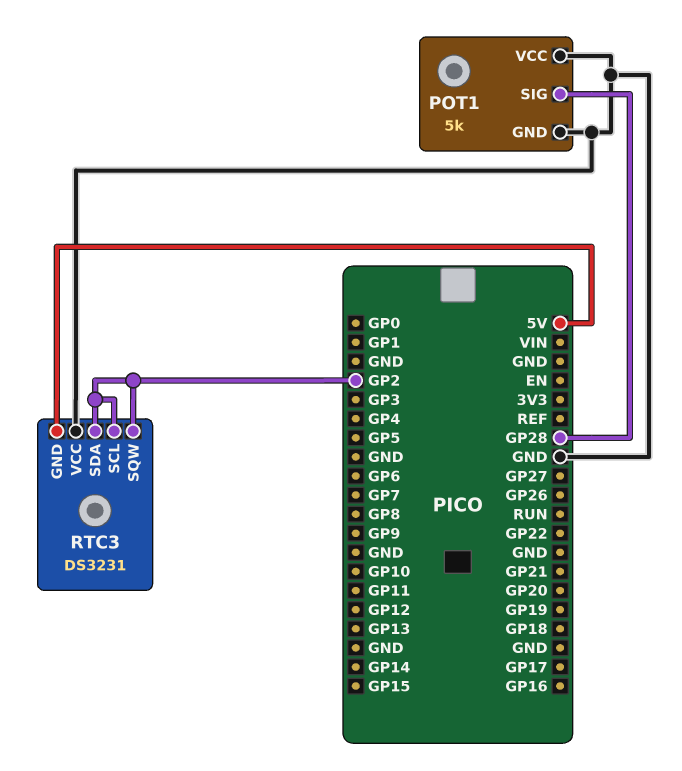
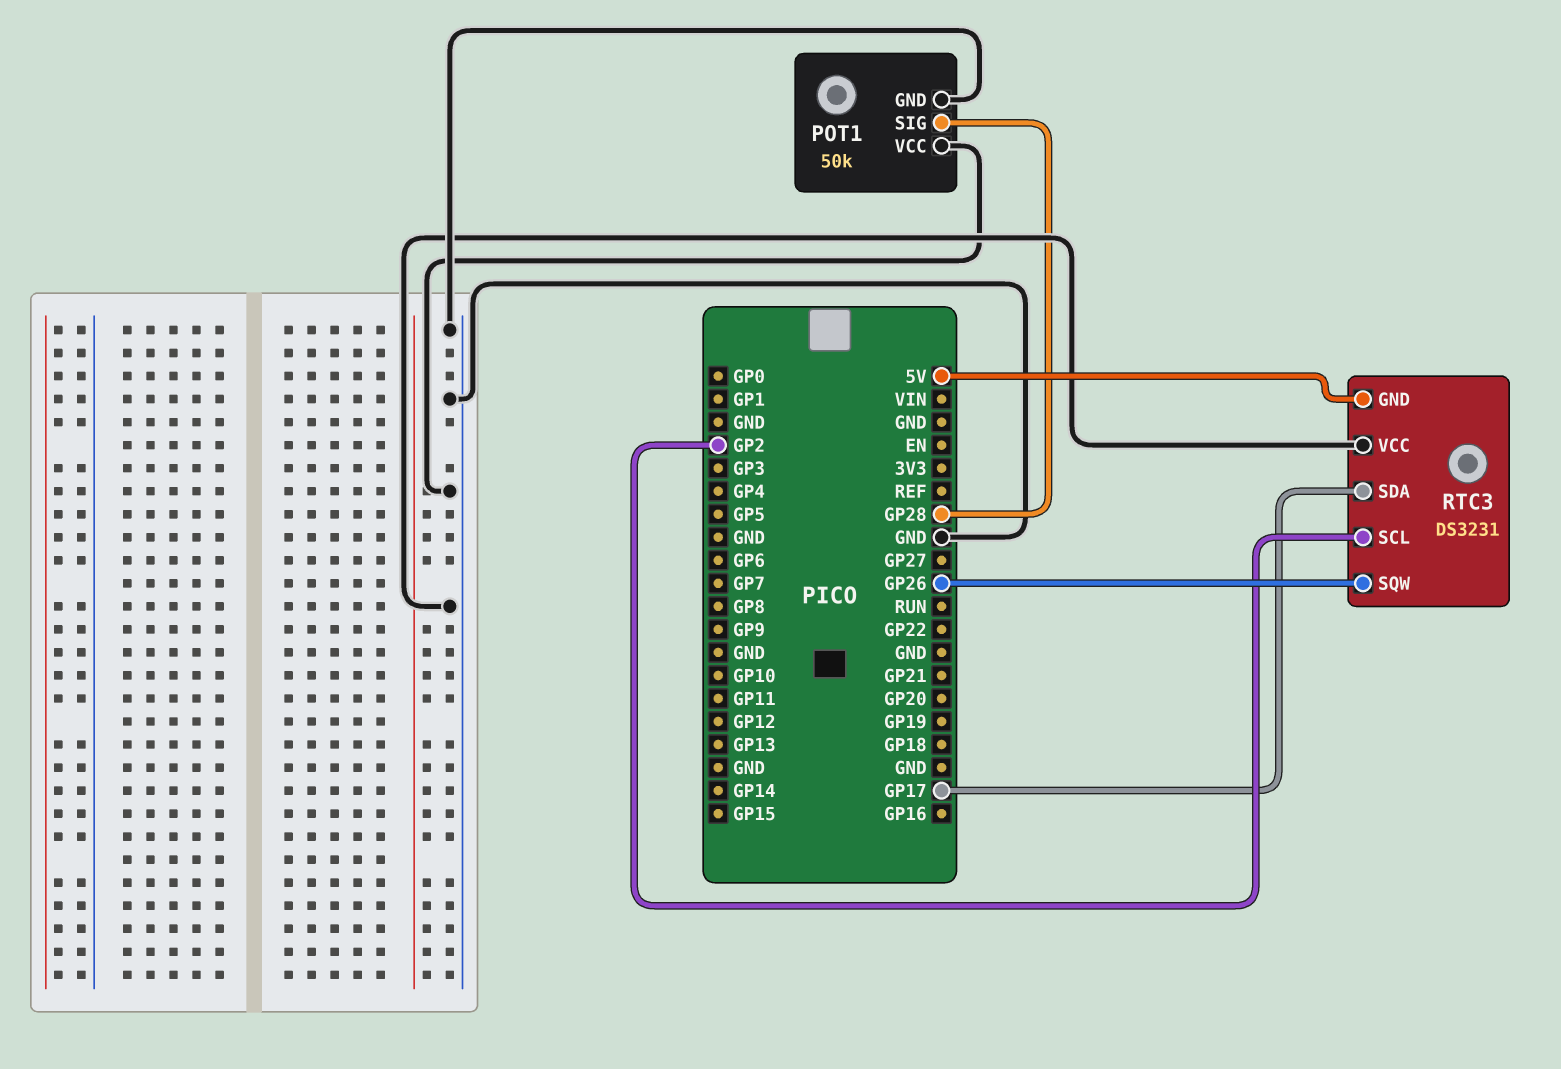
POT1: 5k -> 50k
RTC3 pin SDA: GP2 -> GP17
RTC3 pin SQW: GP2 -> GP26

